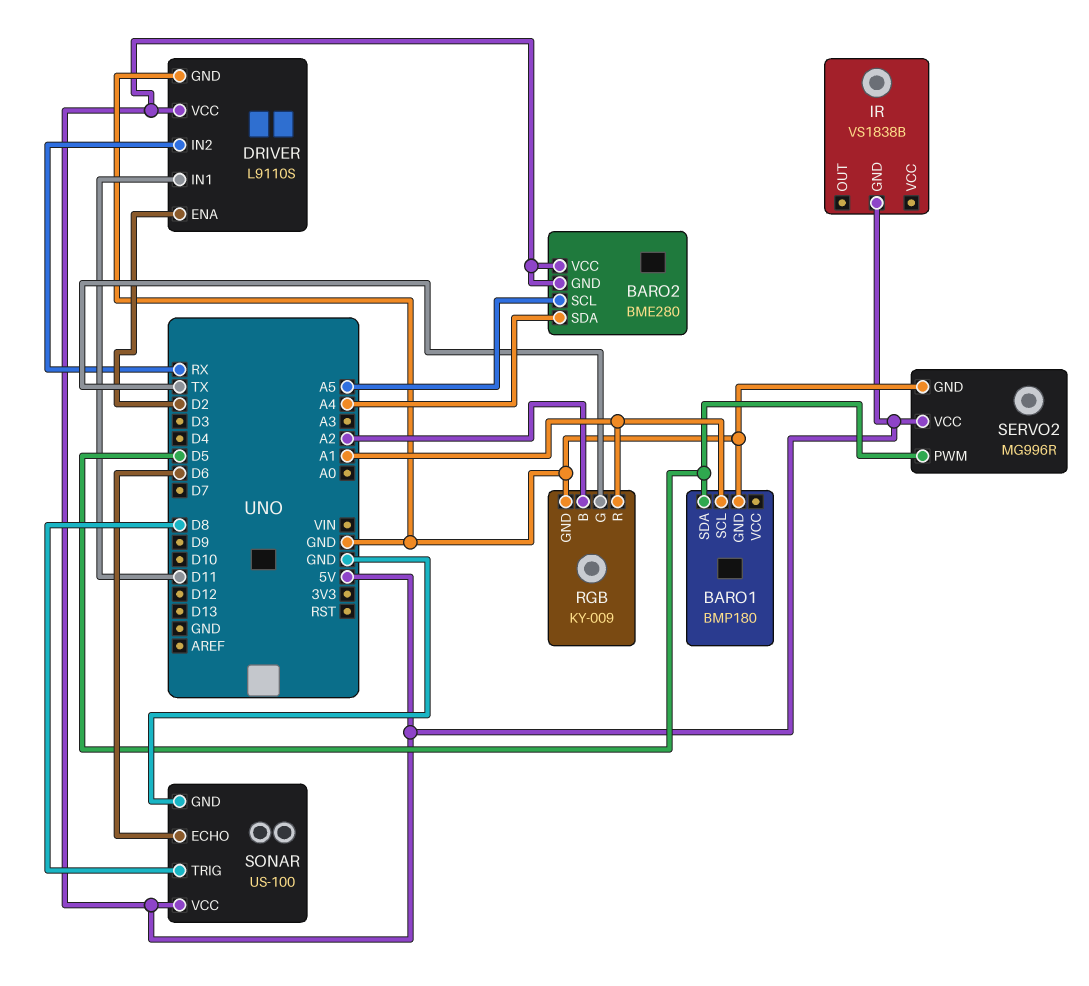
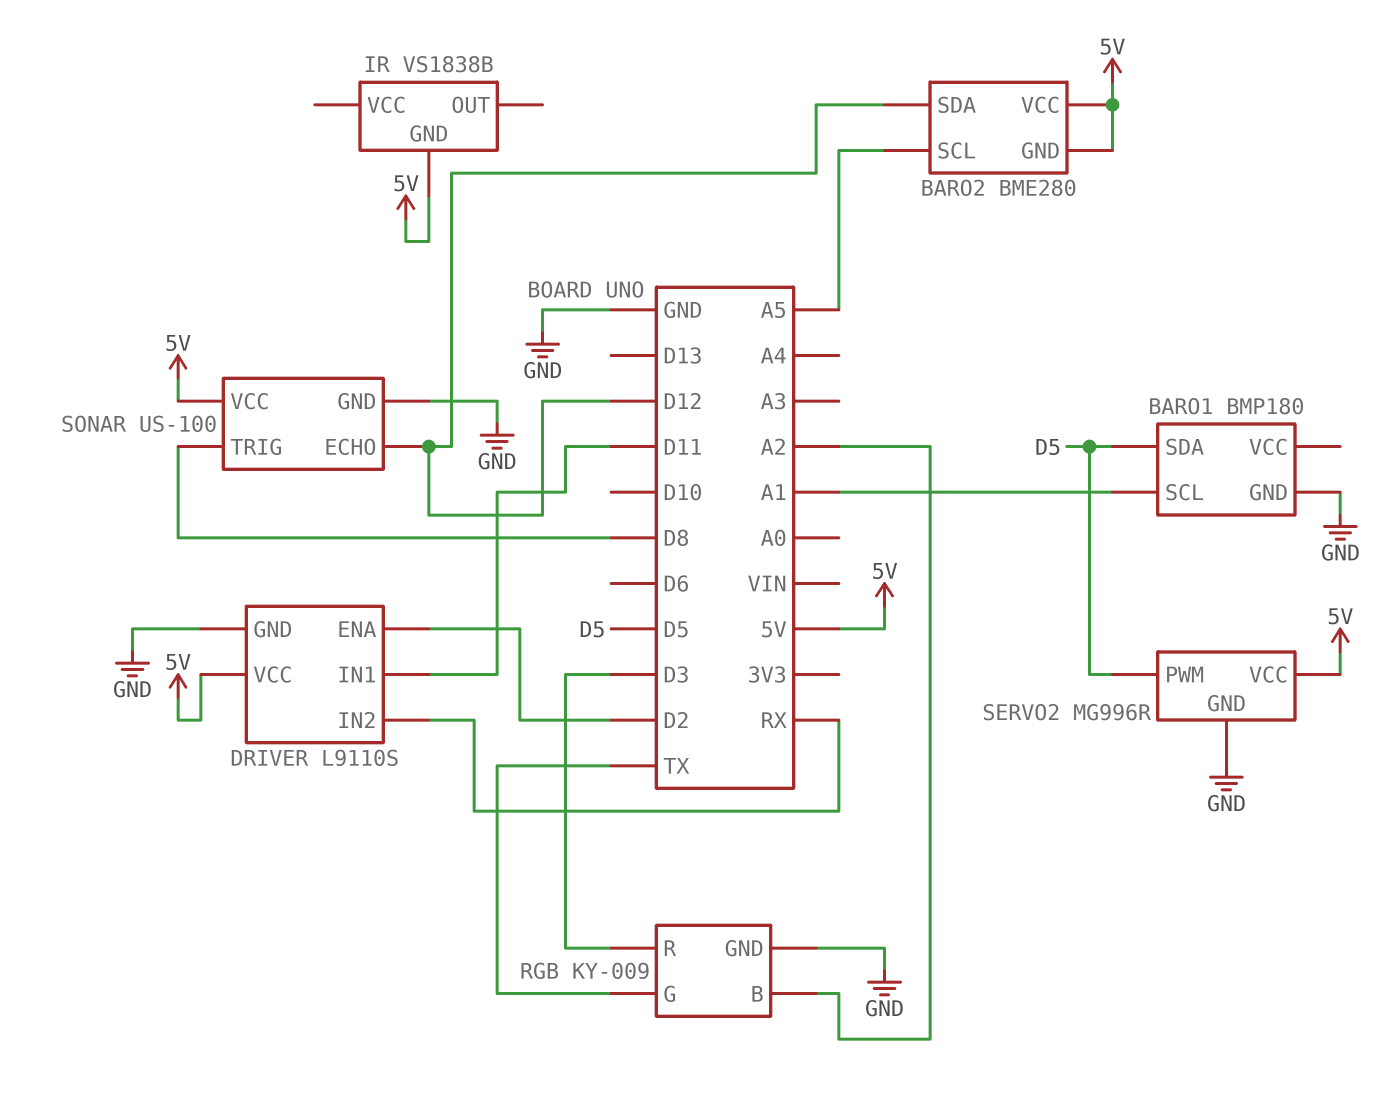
BARO2 pin SDA: A4 -> D12
RGB pin R: A1 -> D3
SONAR pin ECHO: D6 -> D12

